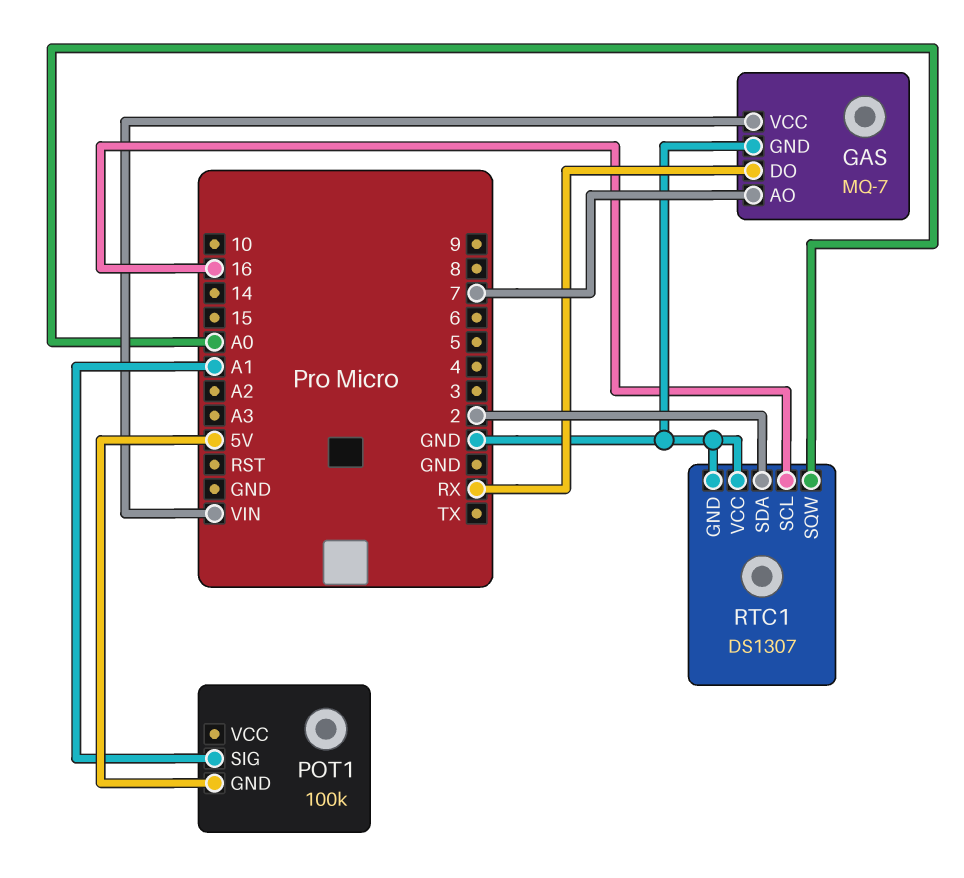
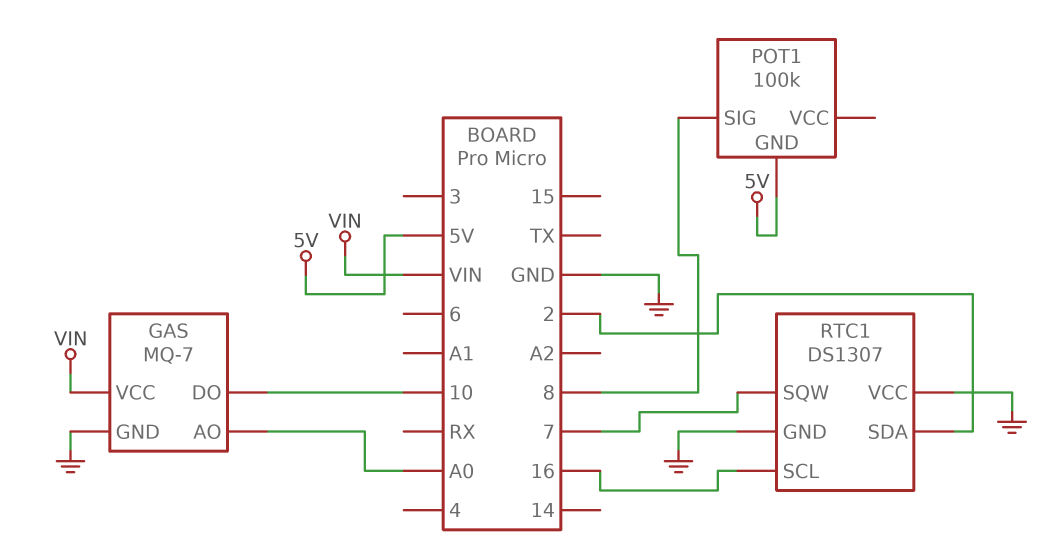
GAS pin AO: 7 -> A0
GAS pin DO: RX -> 10
POT1 pin SIG: A1 -> 8
RTC1 pin SQW: A0 -> 7

